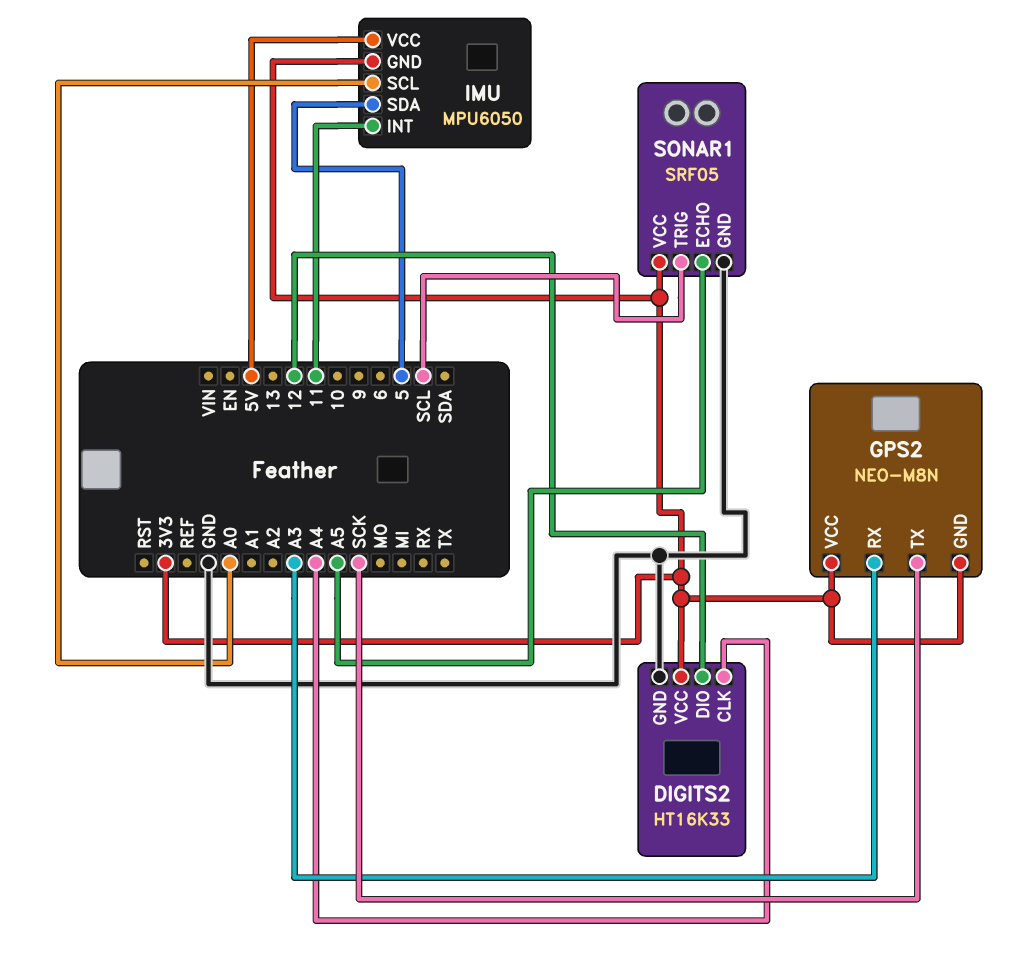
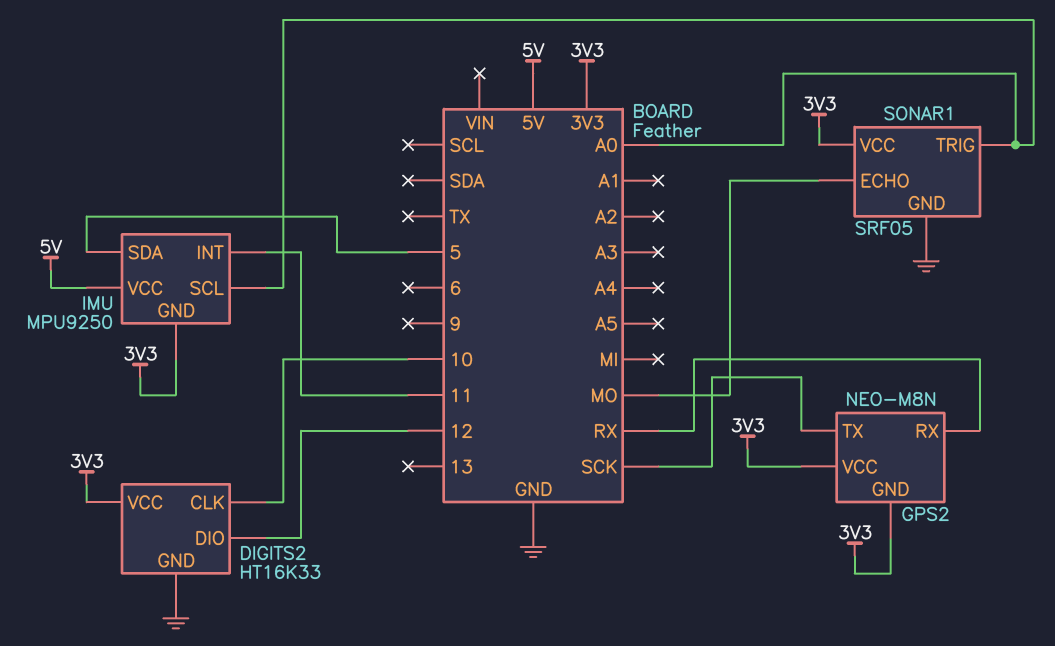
DIGITS2 pin CLK: A4 -> 10
GPS2 pin RX: A3 -> RX
IMU: MPU6050 -> MPU9250
SONAR1 pin ECHO: A5 -> MO
SONAR1 pin TRIG: SCL -> A0

